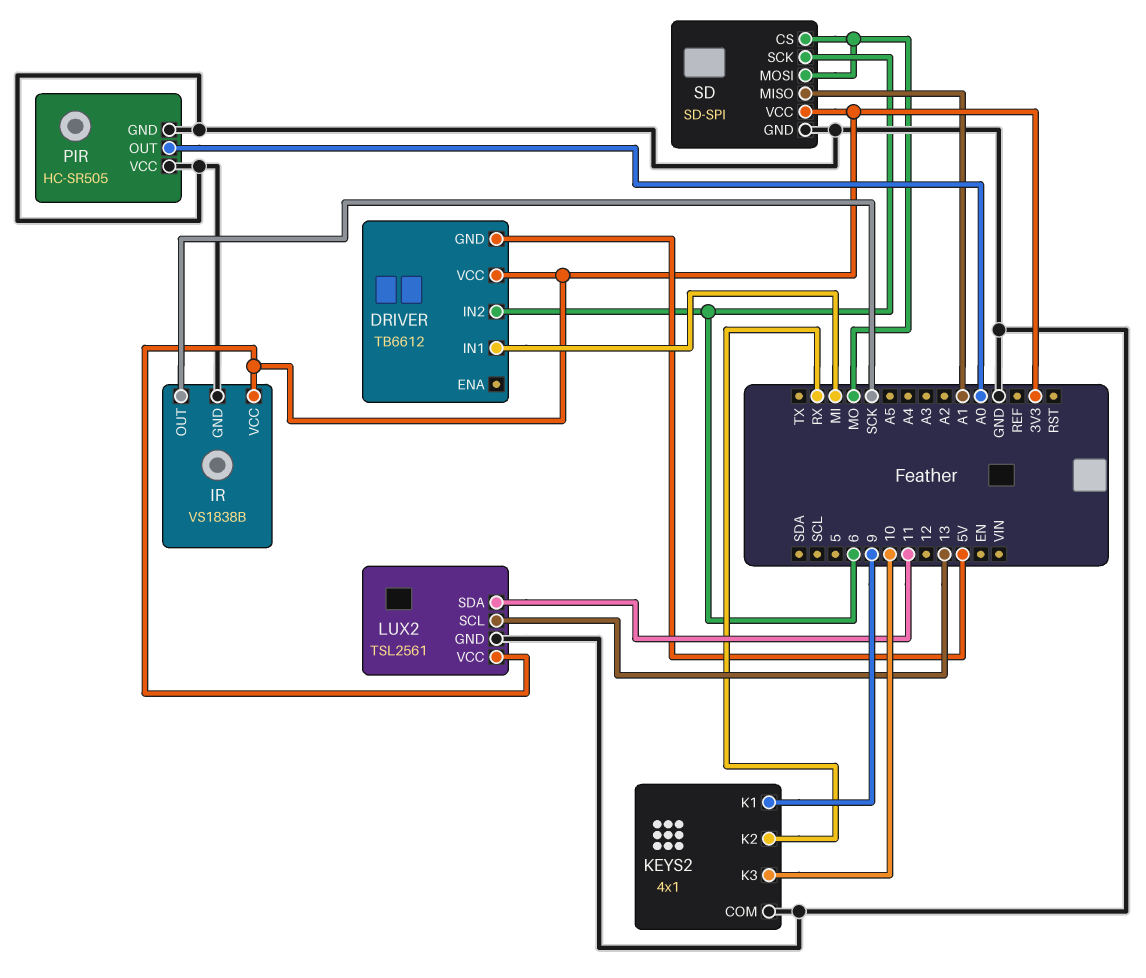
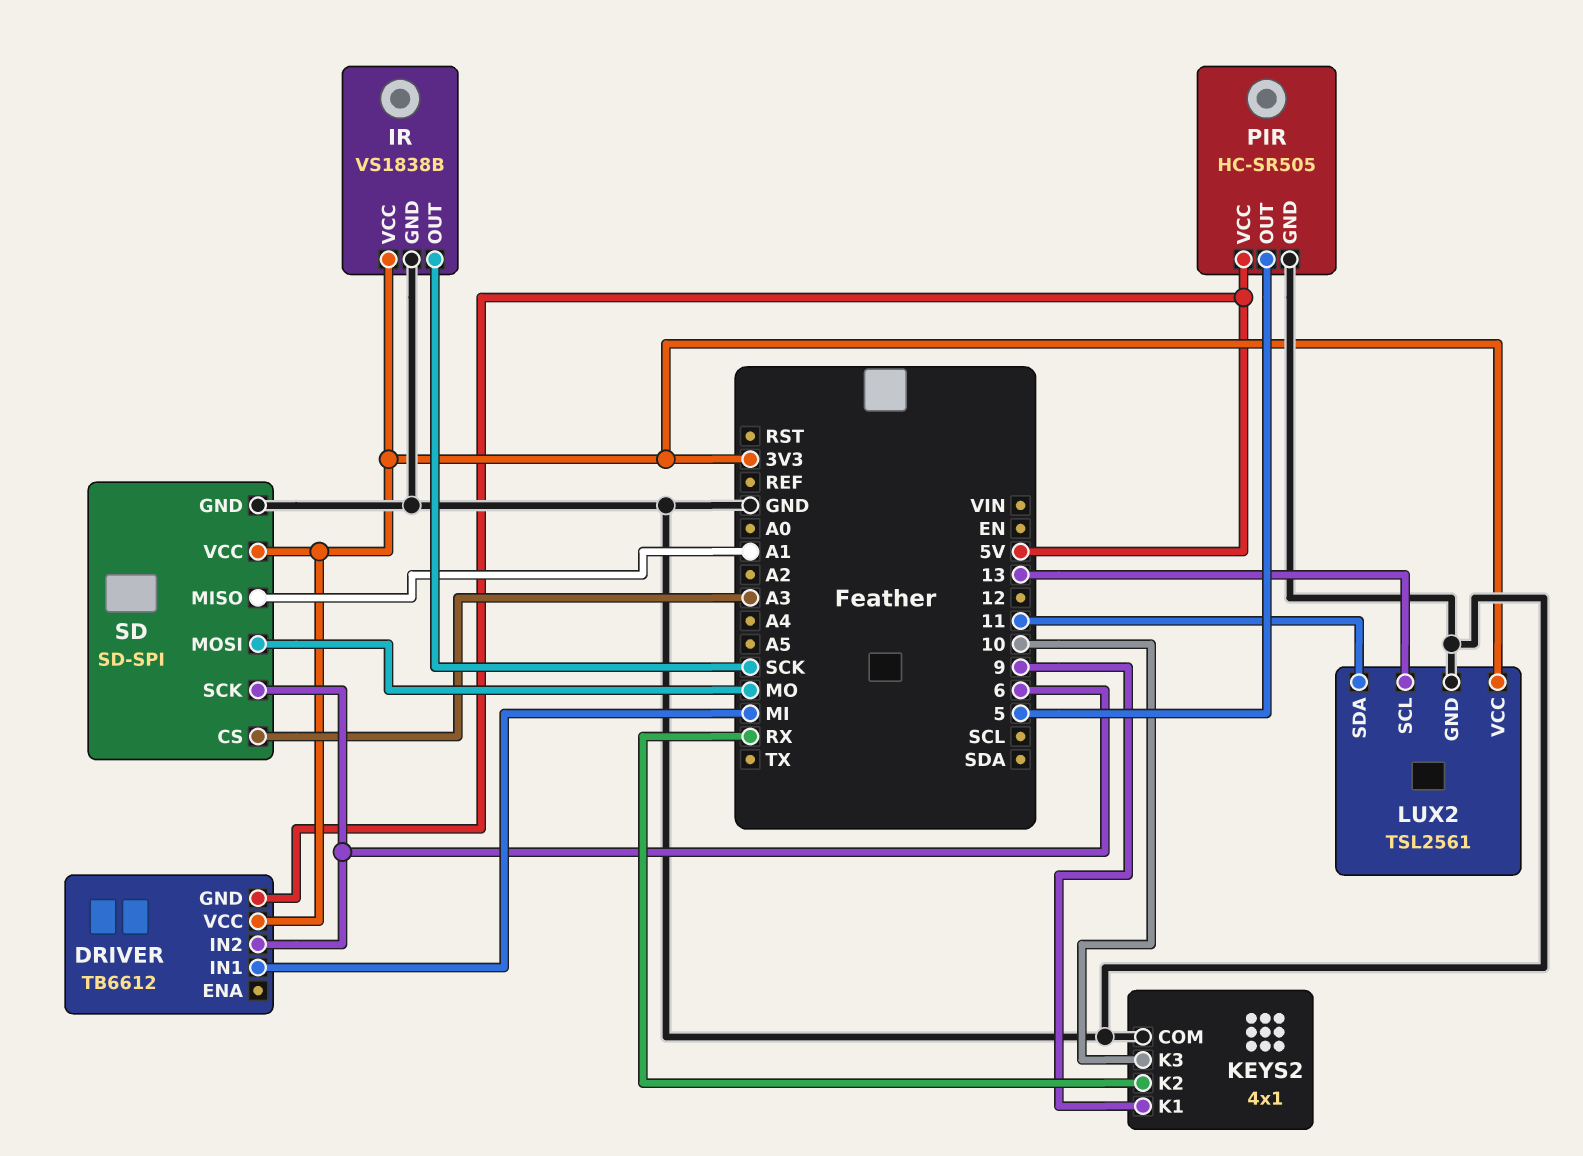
PIR pin OUT: A0 -> 5
PIR pin VCC: GND -> 5V
SD pin CS: MO -> A3

